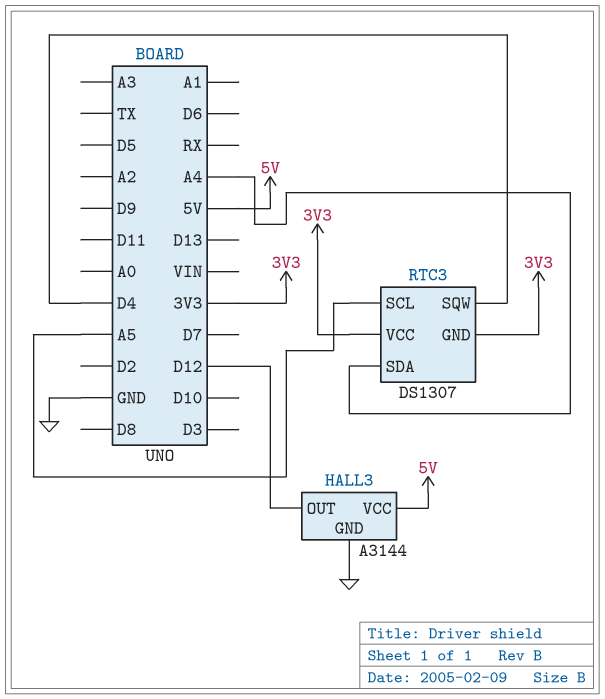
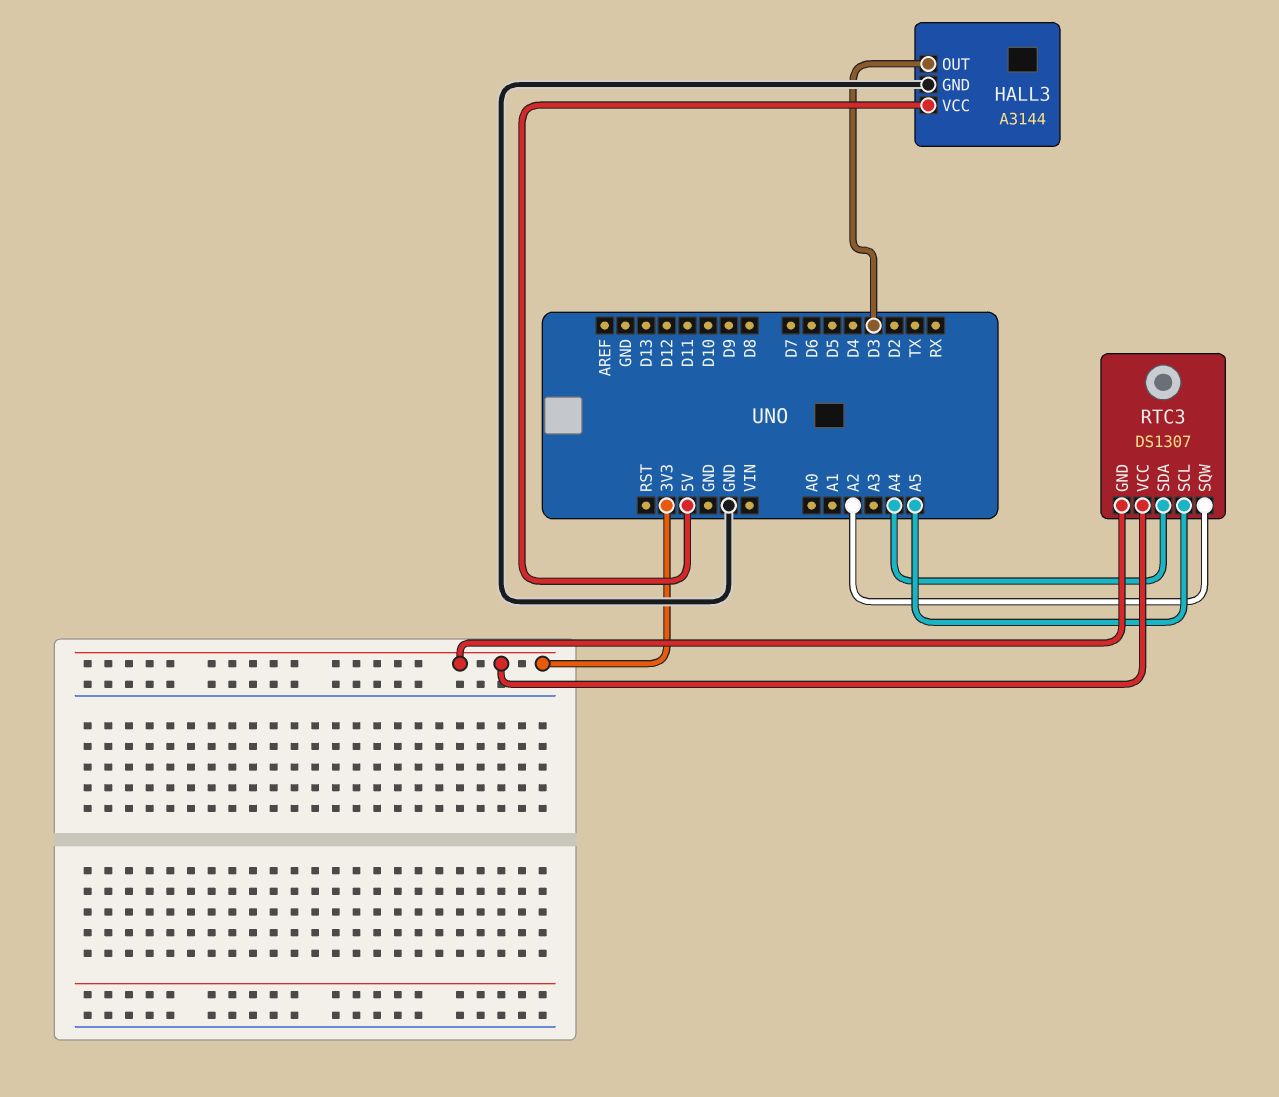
HALL3 pin OUT: D12 -> D3
RTC3 pin SQW: D4 -> A2

